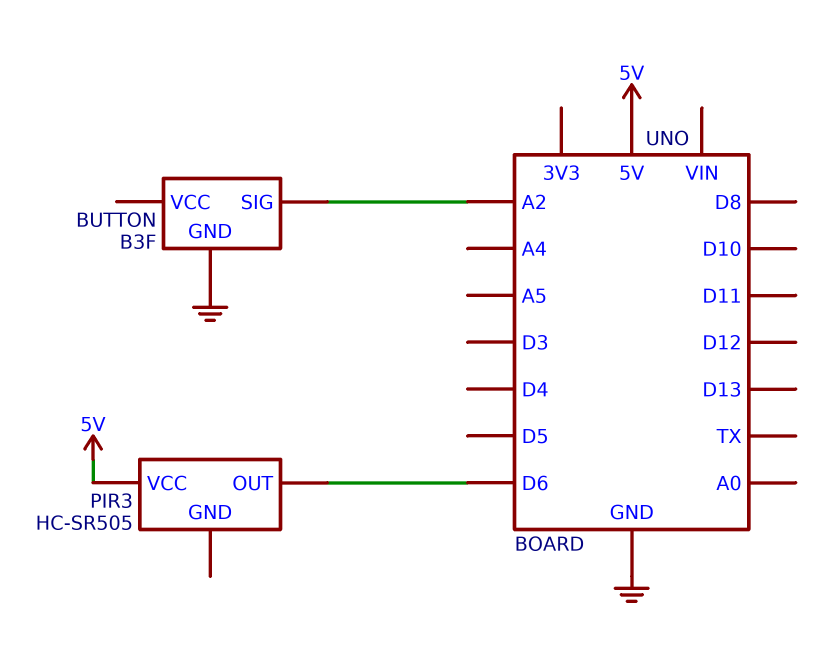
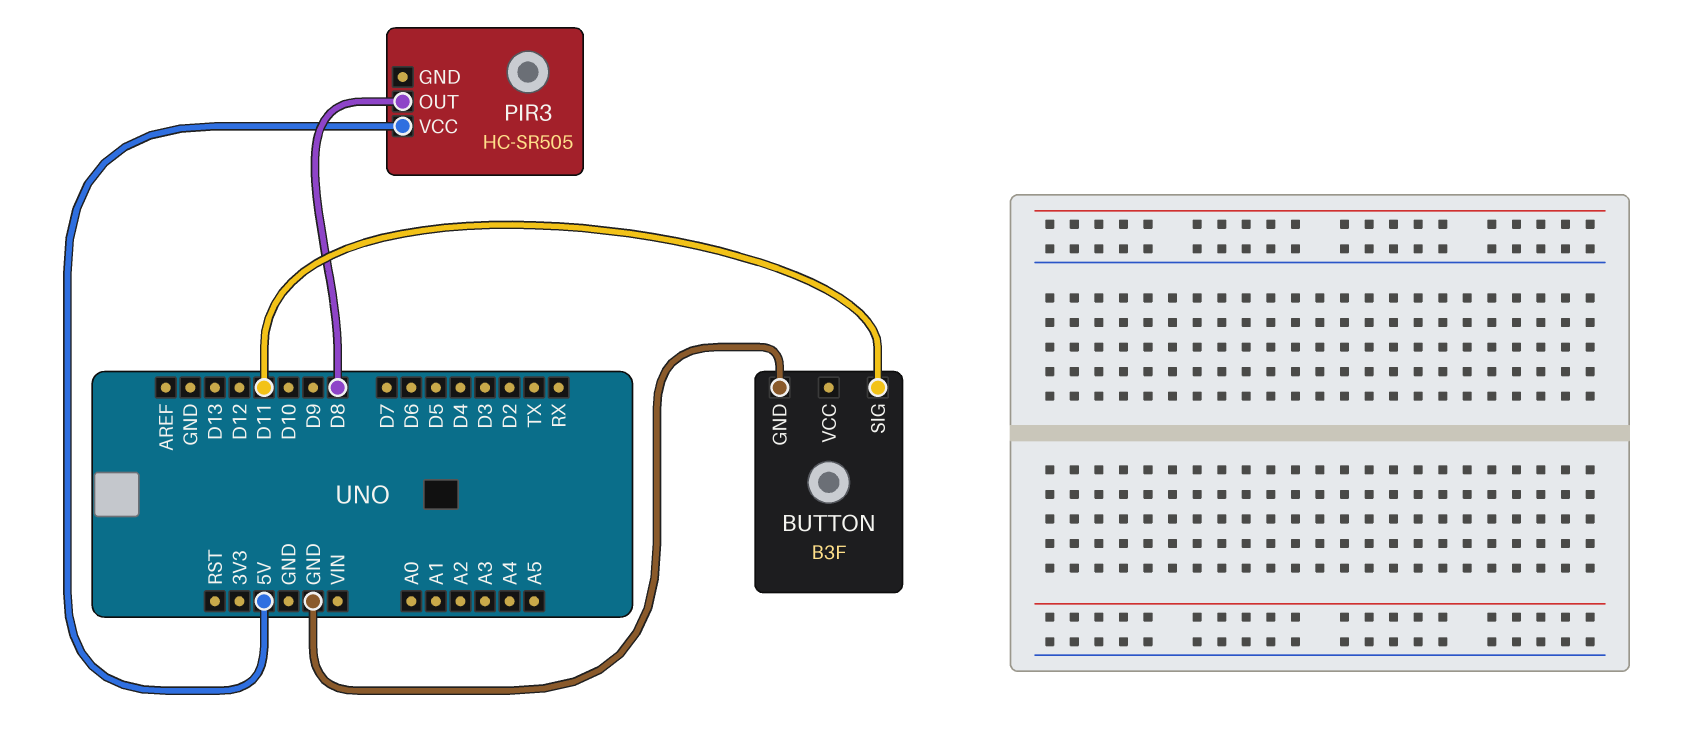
BUTTON pin SIG: A2 -> D11
PIR3 pin OUT: D6 -> D8

